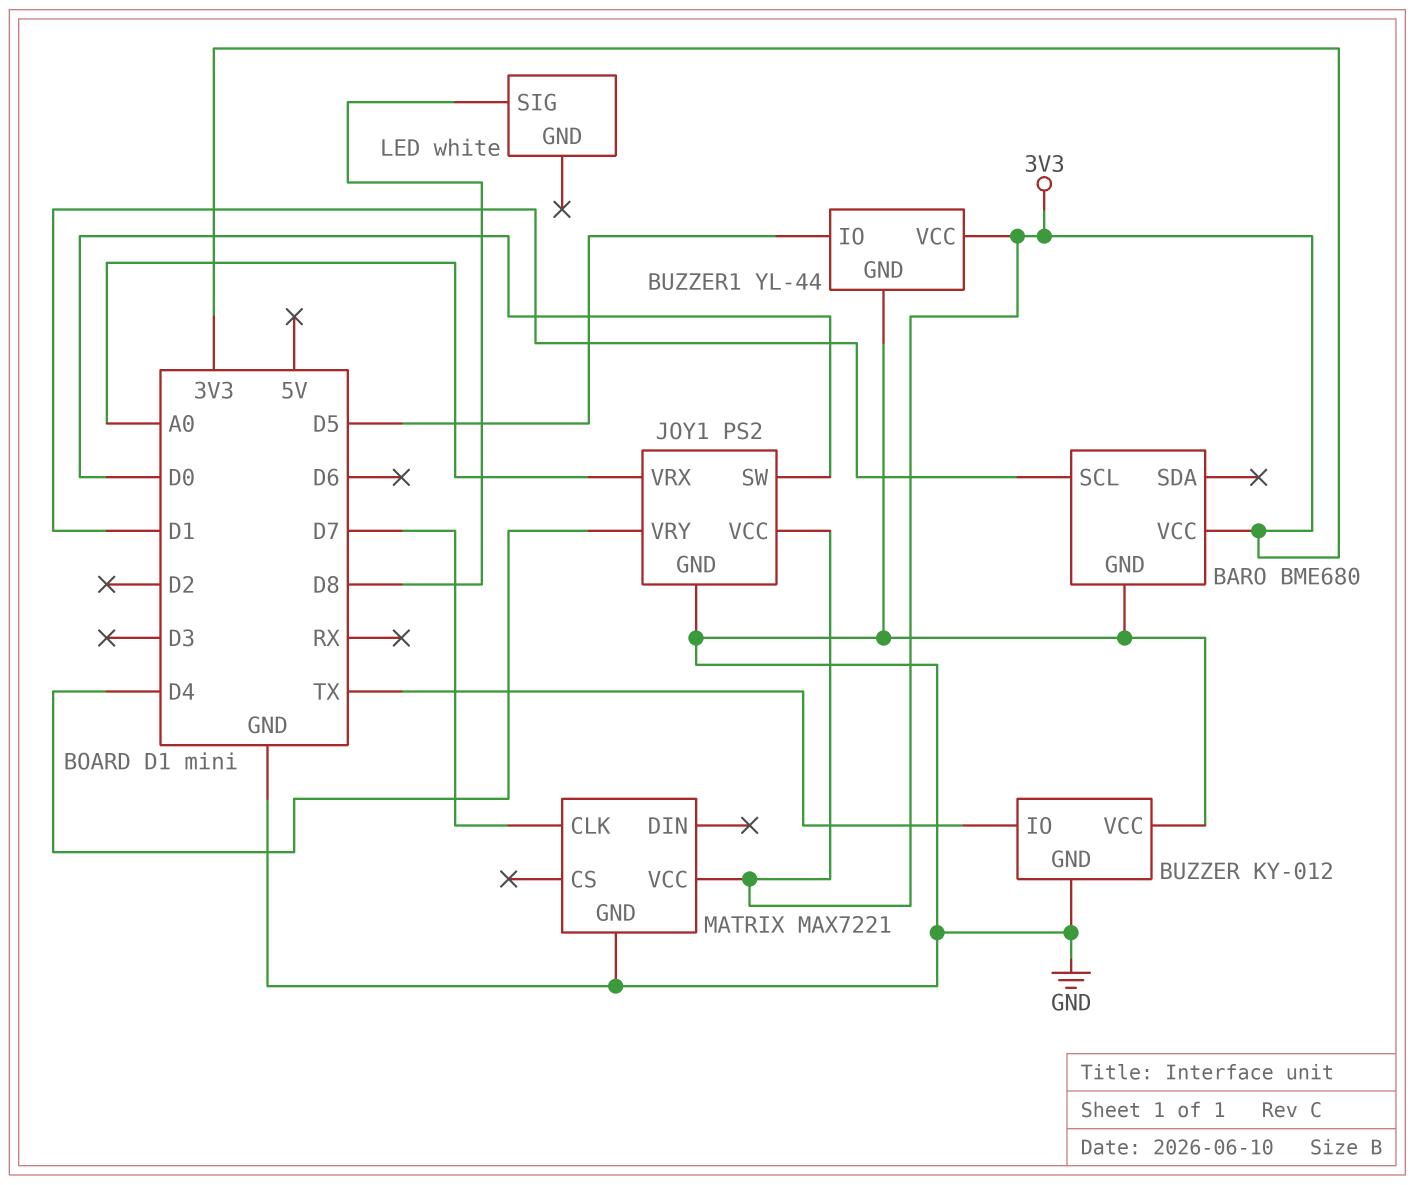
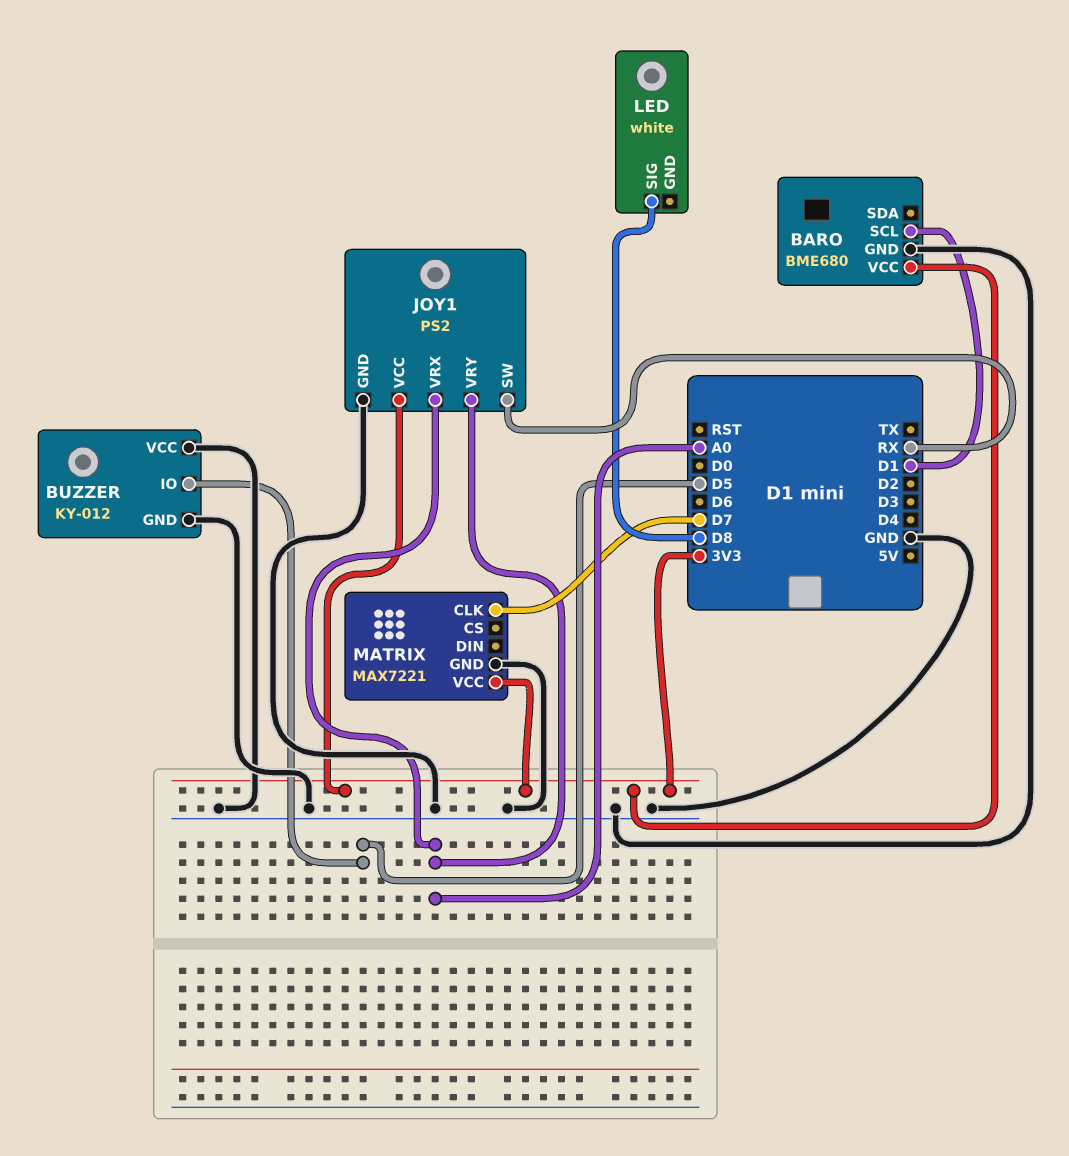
BUZZER pin IO: TX -> D5
BUZZER1: YL-44 -> none
BUZZER1 pin GND: GND -> none
BUZZER1 pin IO: D5 -> none
BUZZER1 pin VCC: 3V3 -> none
JOY1 pin SW: D0 -> RX
JOY1 pin VRY: D4 -> A0

